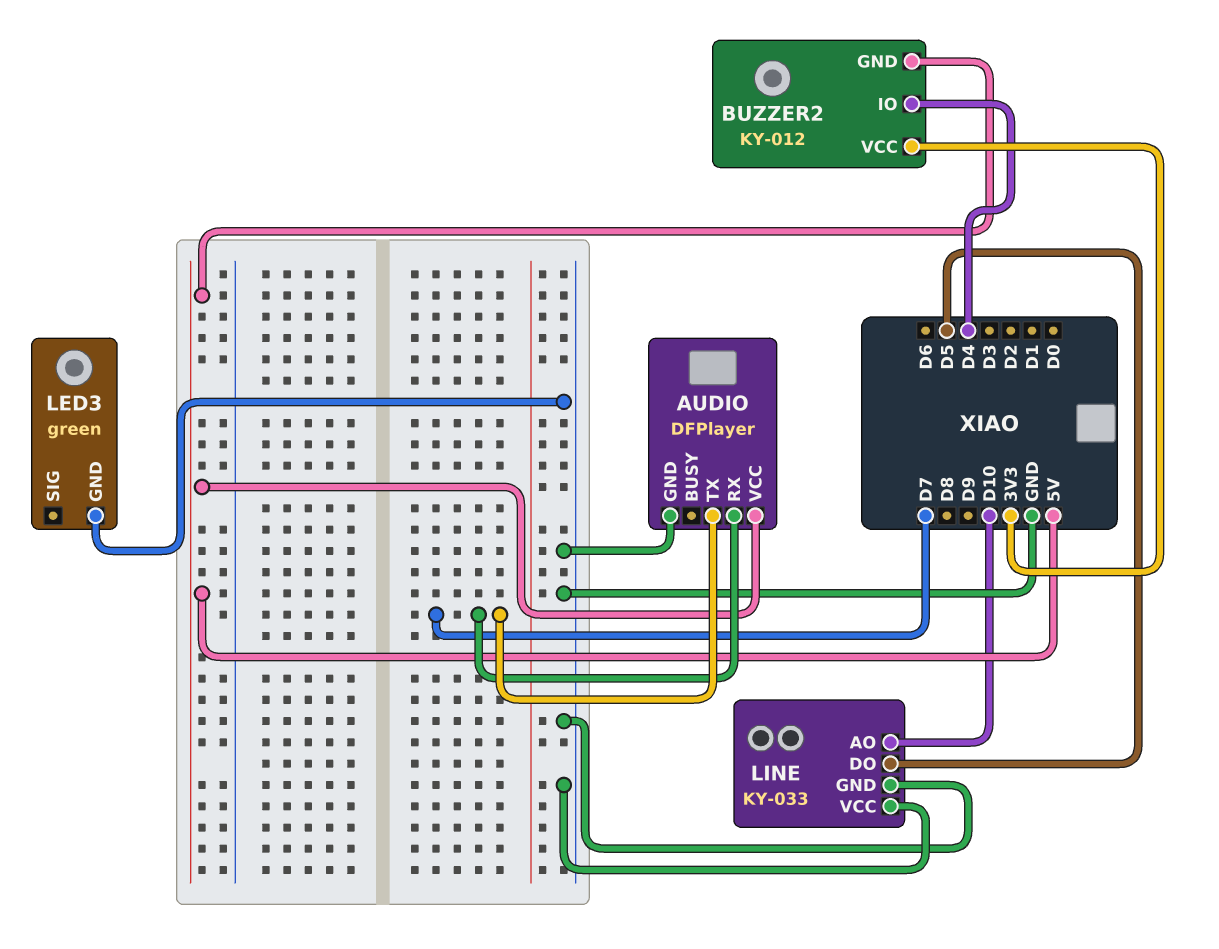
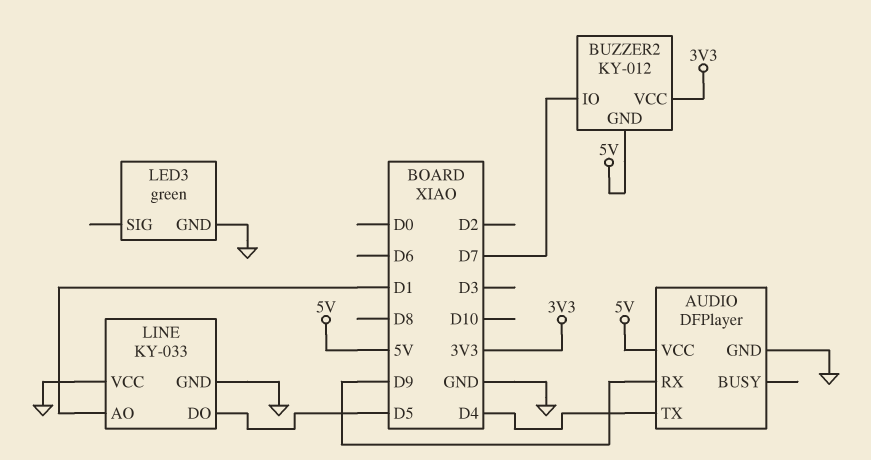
AUDIO pin RX: D7 -> D9
AUDIO pin TX: D7 -> D4
BUZZER2 pin IO: D4 -> D7
LINE pin AO: D10 -> D1

